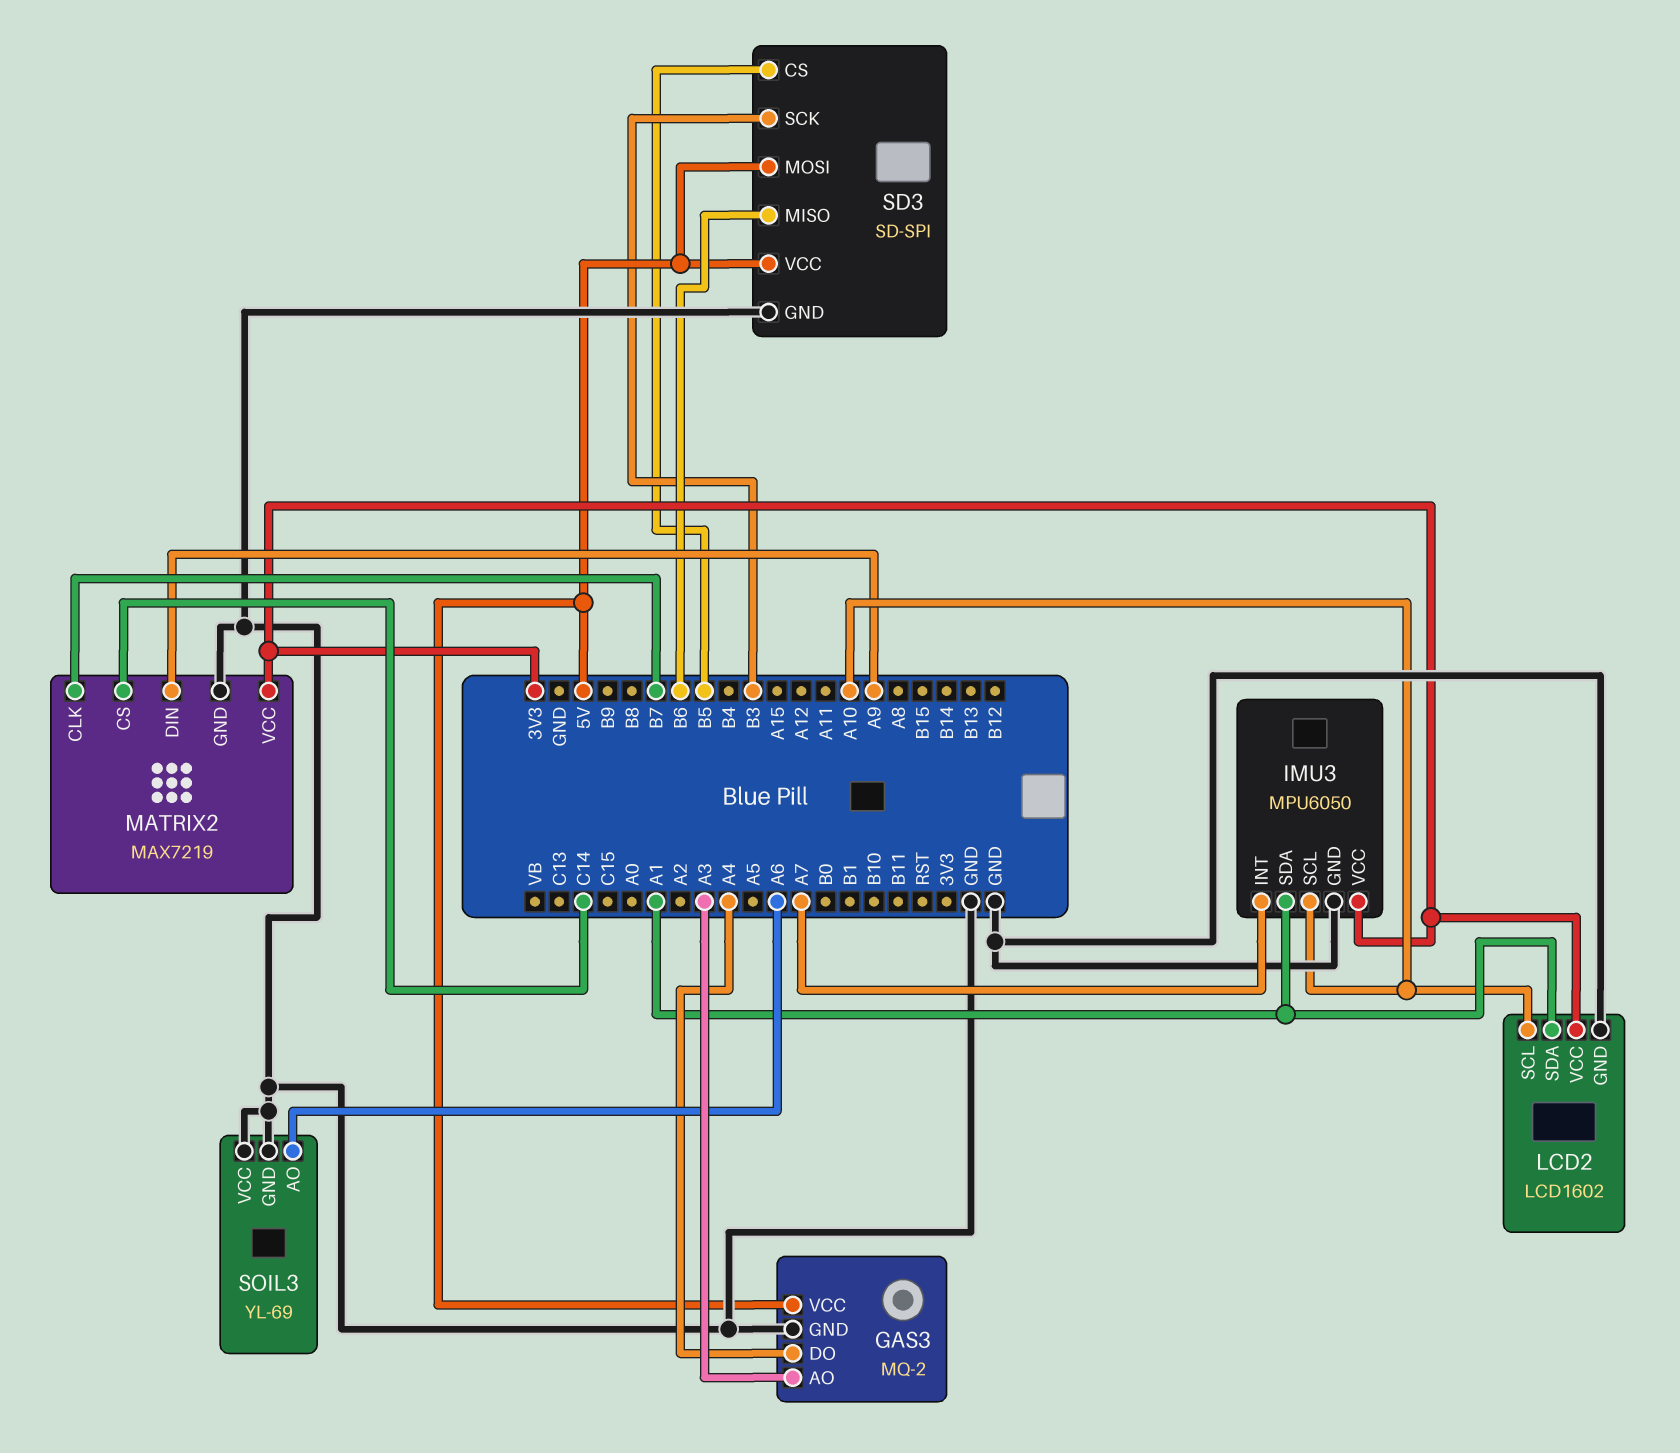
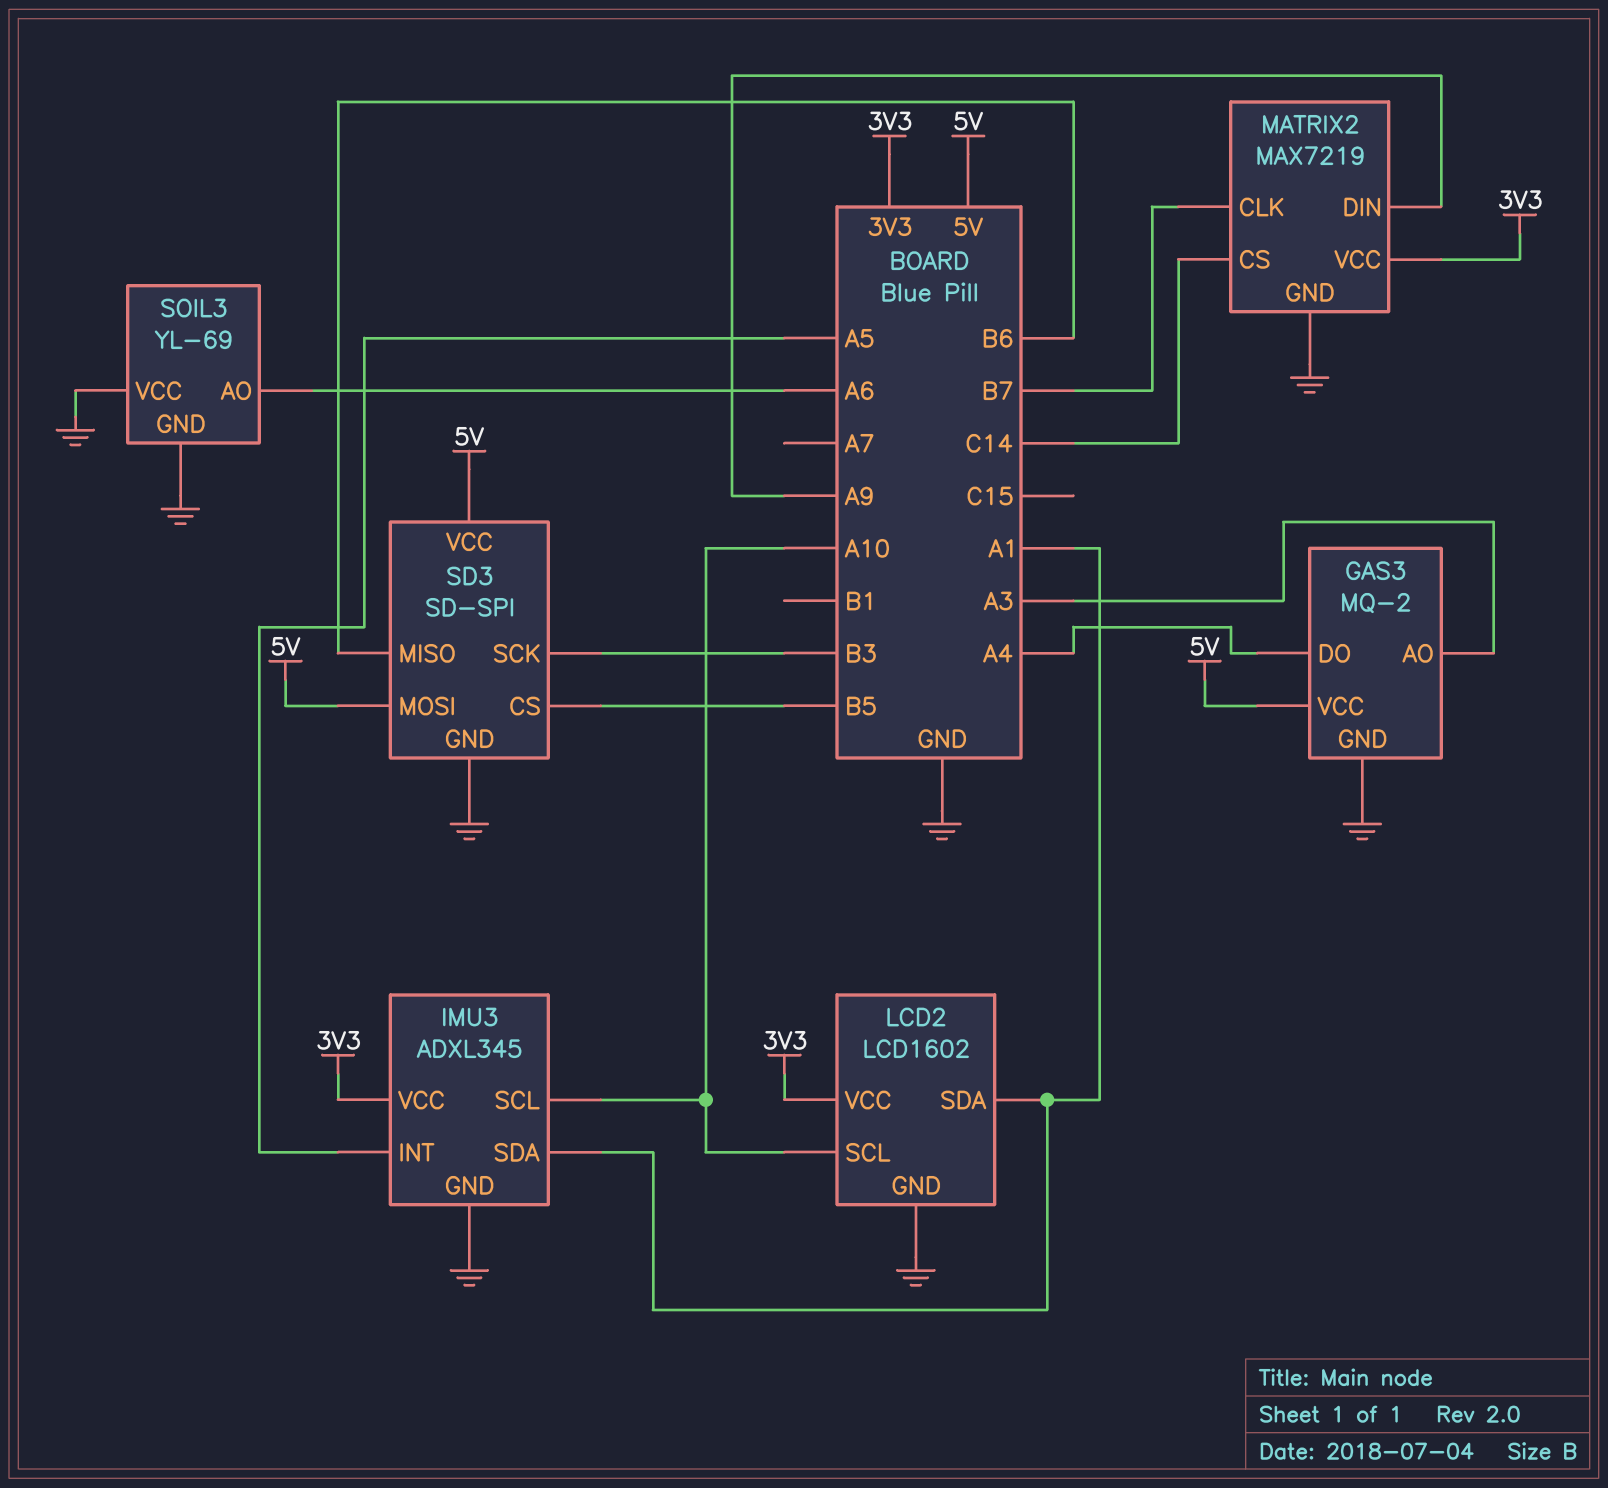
IMU3: MPU6050 -> ADXL345
IMU3 pin INT: A7 -> A5

